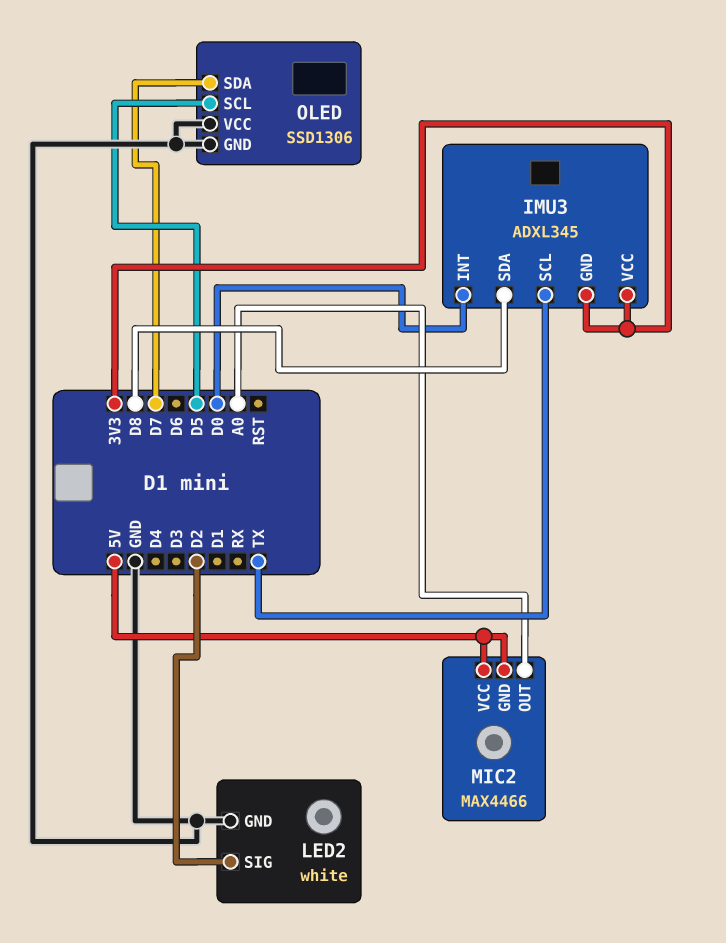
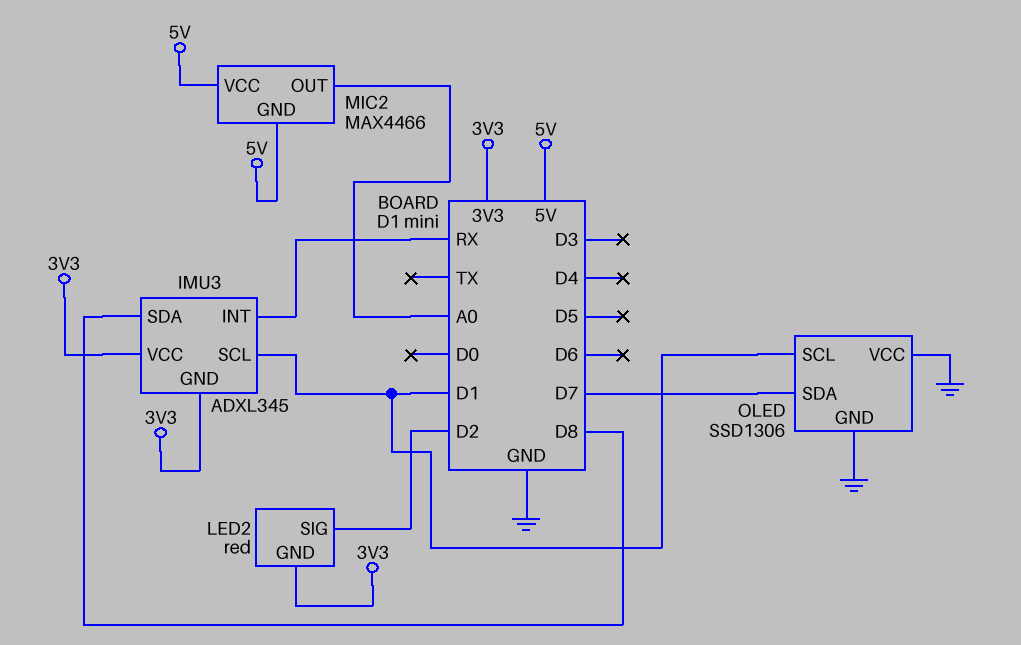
IMU3 pin INT: D0 -> RX
IMU3 pin SCL: TX -> D1
LED2: white -> red
LED2 pin GND: GND -> 3V3
OLED pin SCL: D5 -> D1

